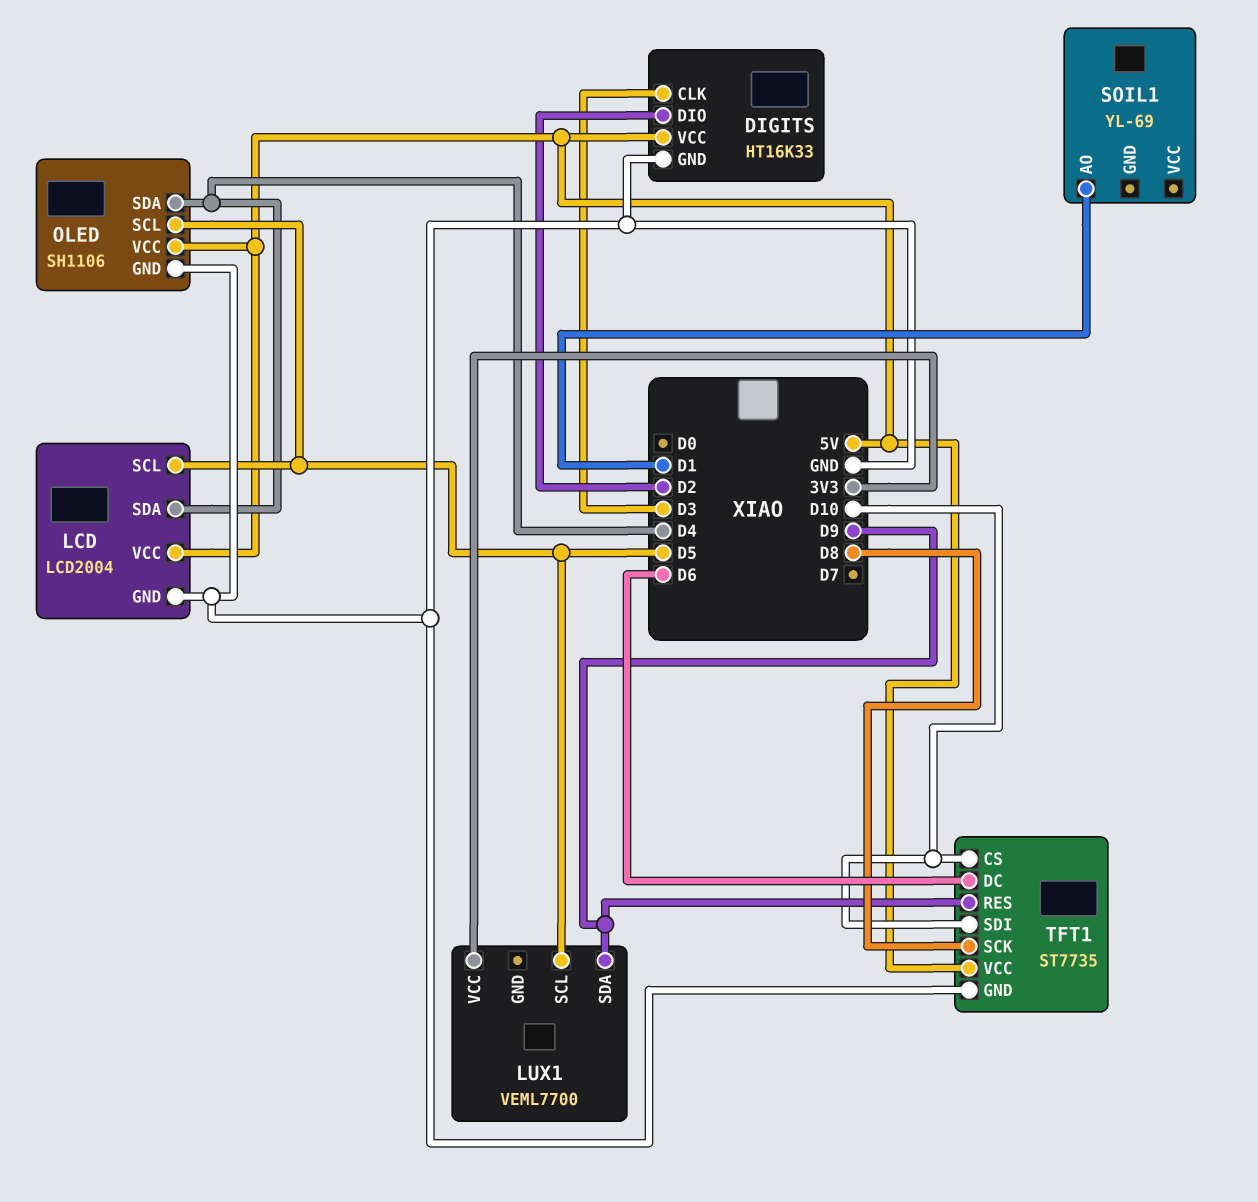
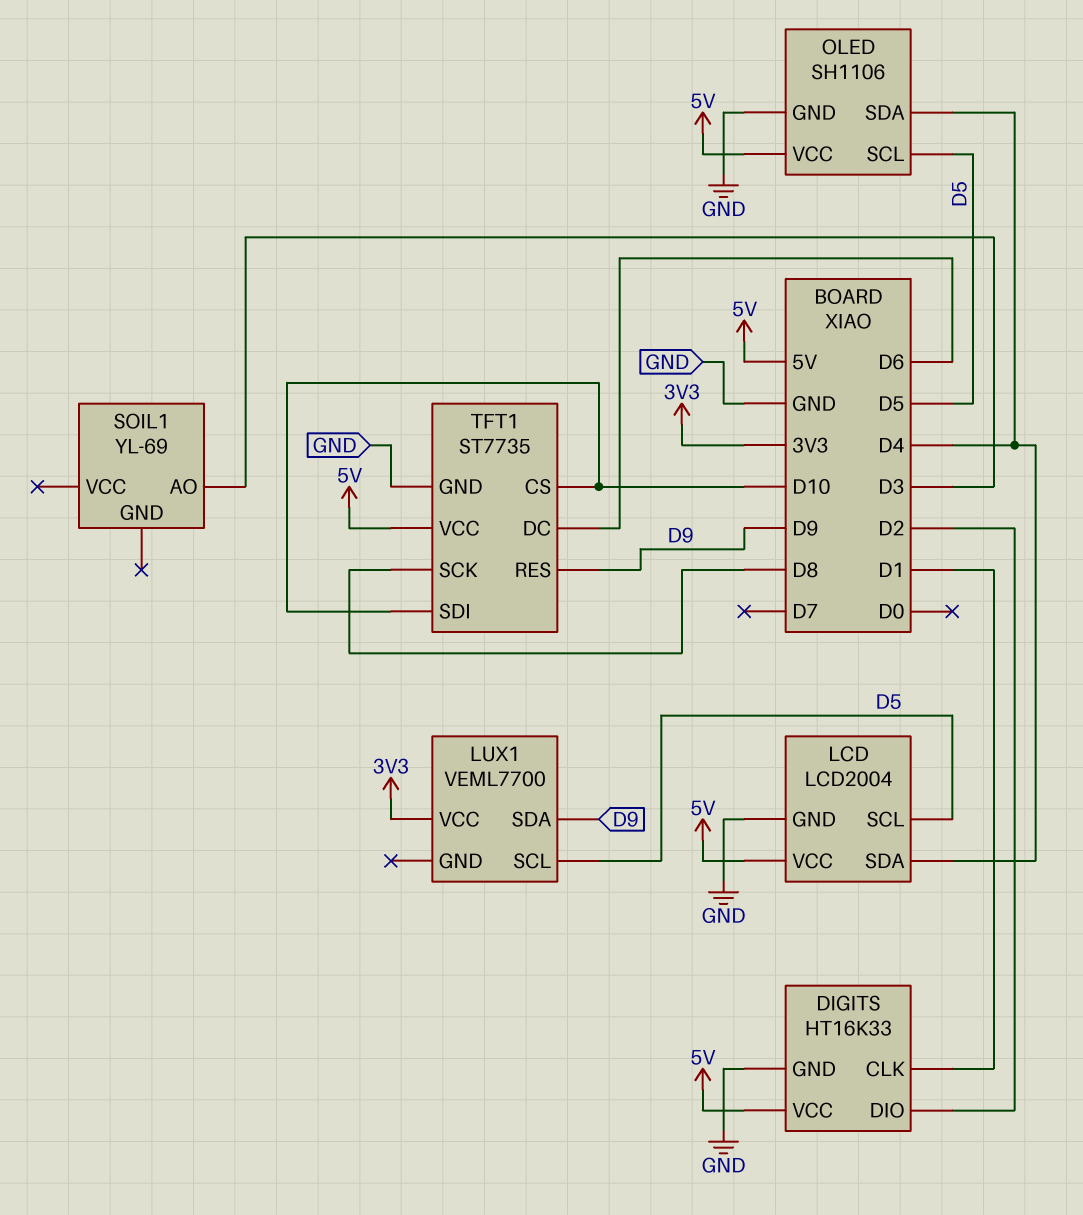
DIGITS pin CLK: D3 -> D1
SOIL1 pin AO: D1 -> D3

